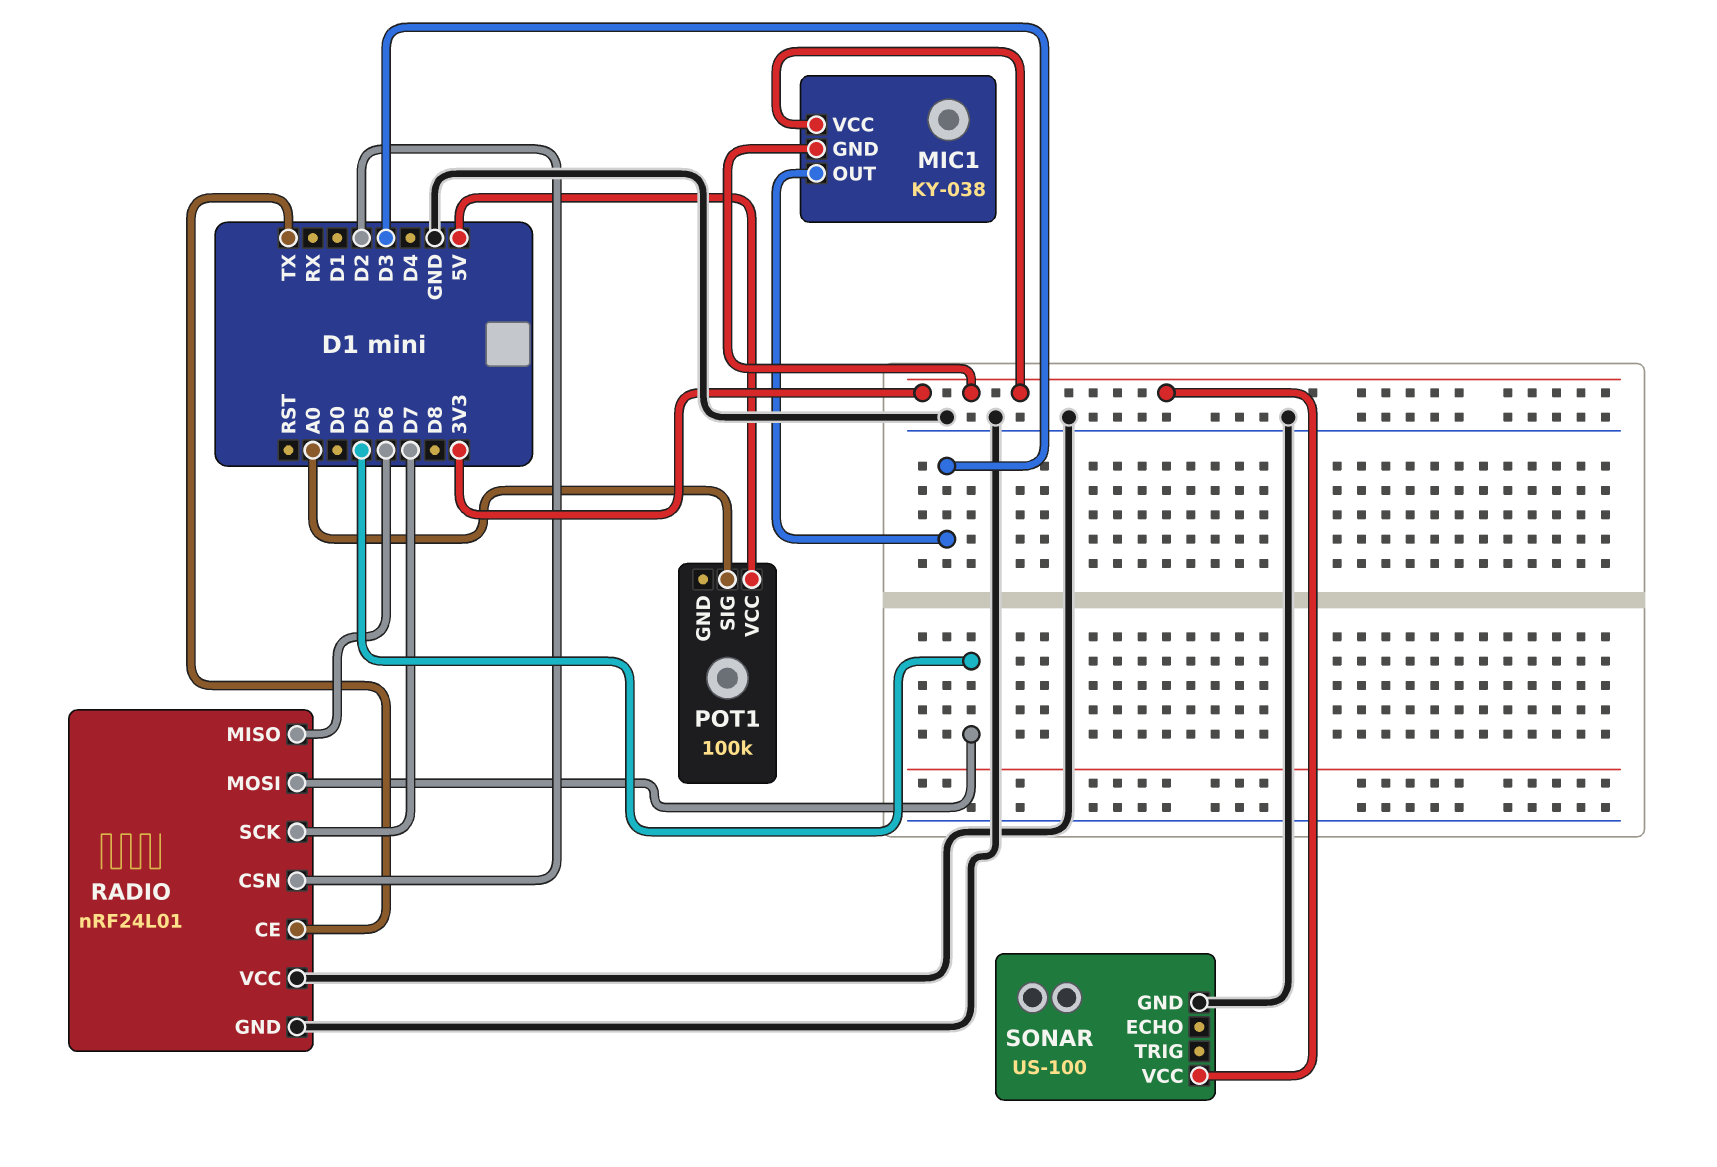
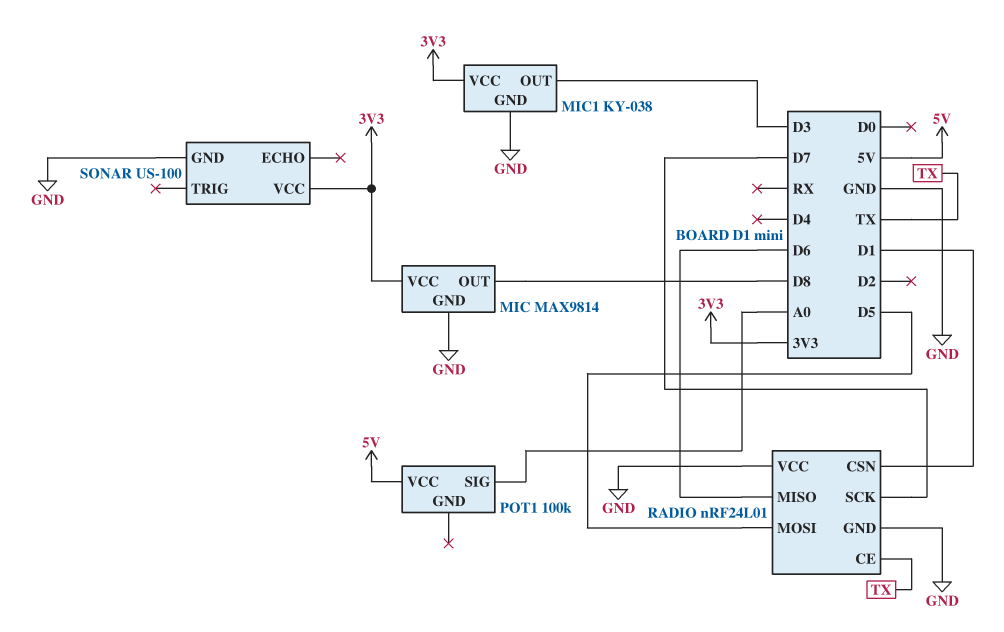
MIC: none -> MAX9814
MIC pin GND: none -> GND
MIC pin OUT: none -> D8
MIC pin VCC: none -> 3V3
MIC1 pin GND: 3V3 -> GND
RADIO pin CSN: D2 -> D1

